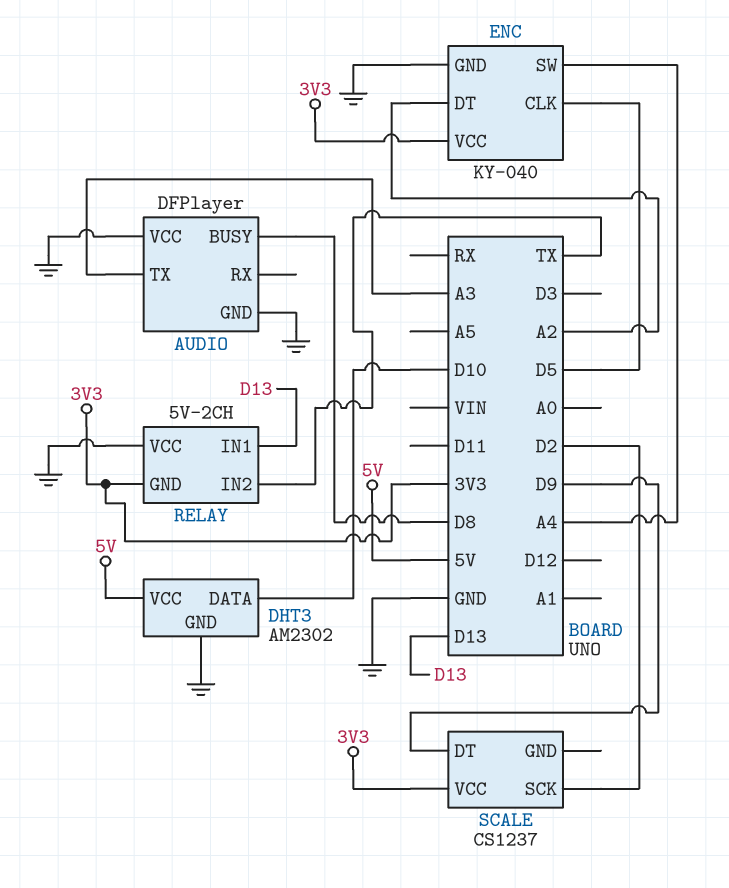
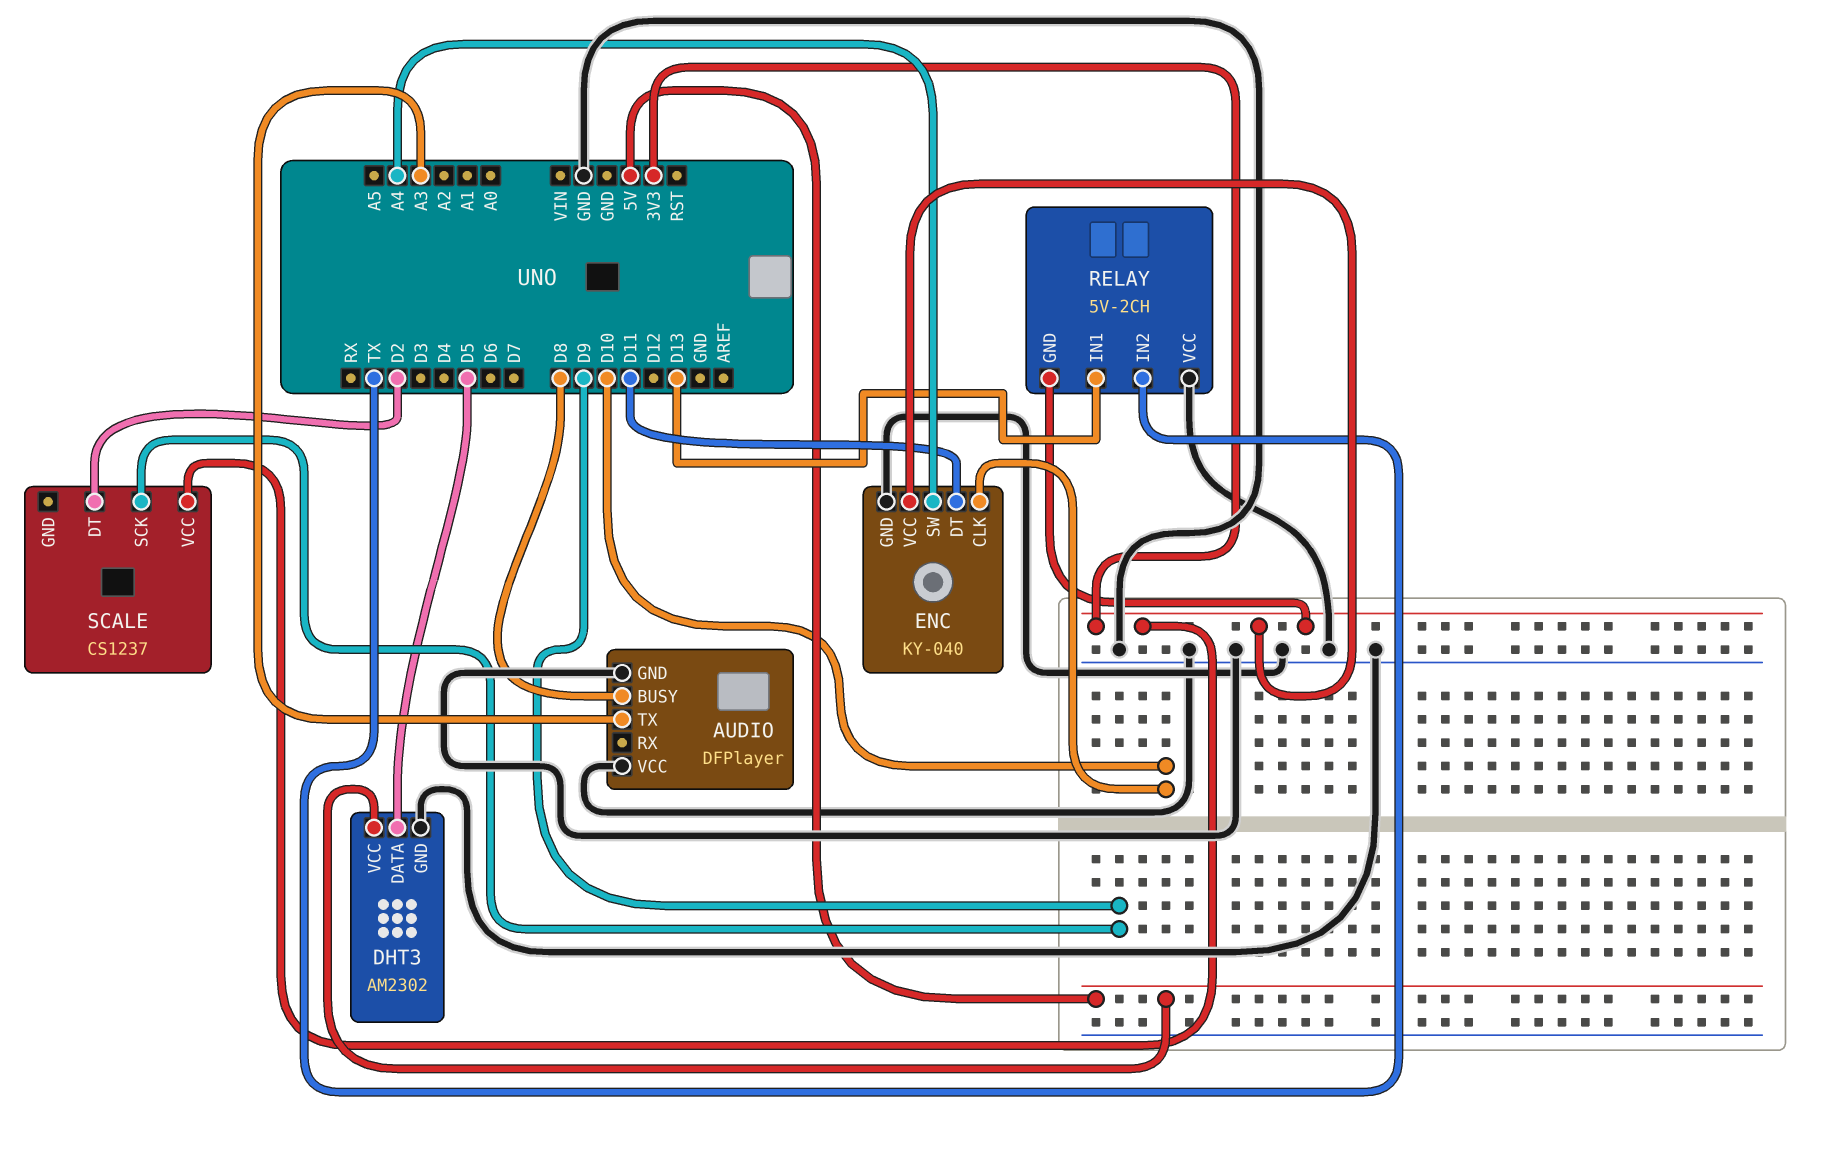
DHT3 pin DATA: D10 -> D5
ENC pin CLK: D5 -> D10
ENC pin DT: A2 -> D11
SCALE pin DT: D9 -> D2
SCALE pin SCK: D2 -> D9

